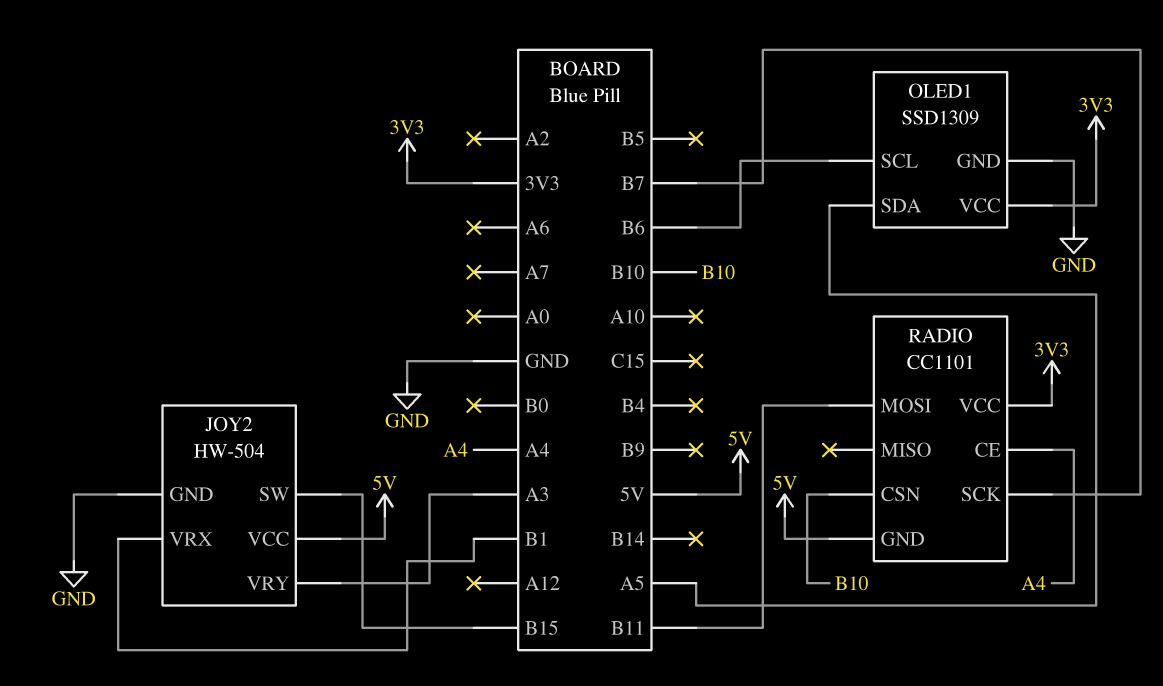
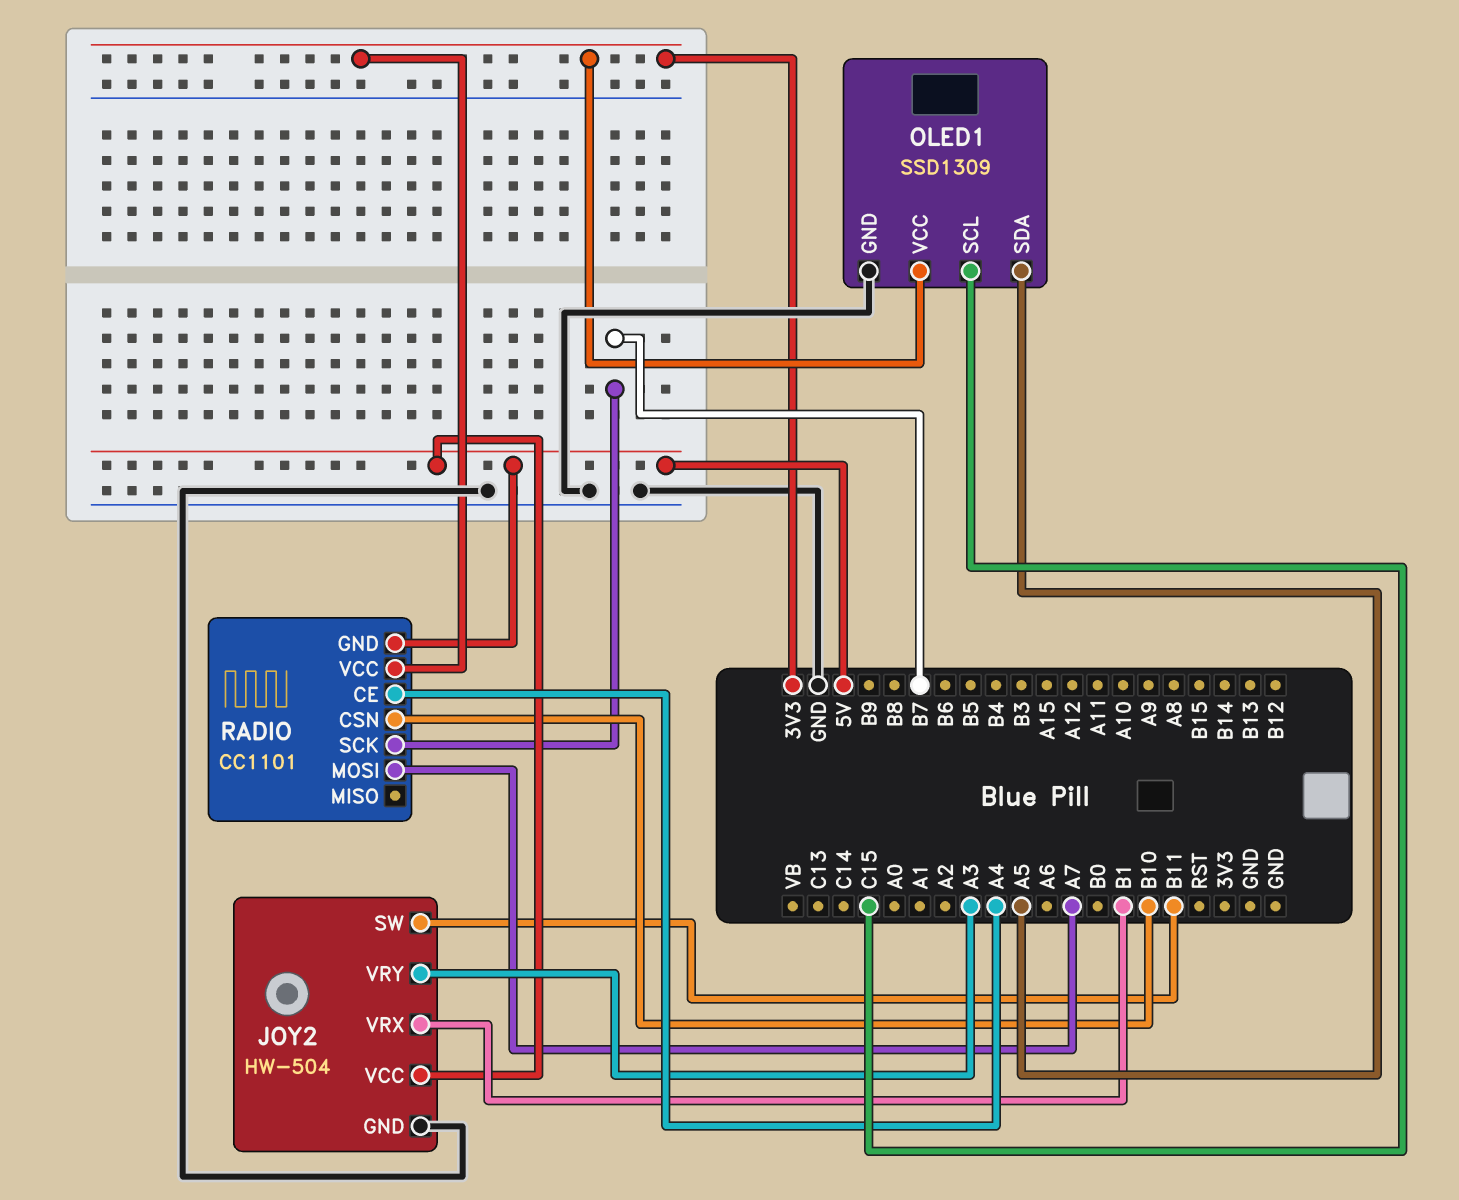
JOY2 pin SW: B15 -> B11
OLED1 pin SCL: B6 -> C15
RADIO pin MOSI: B11 -> A7

